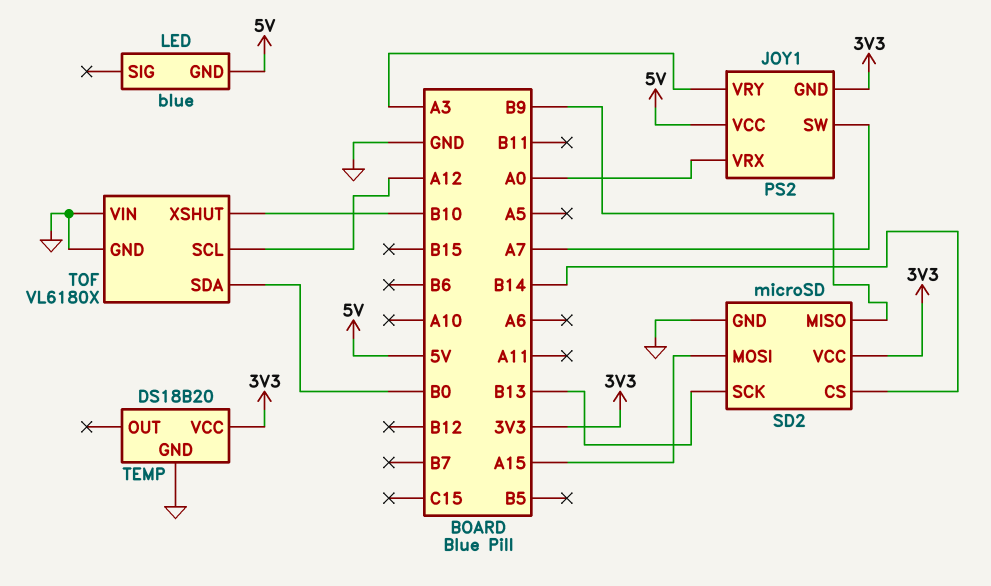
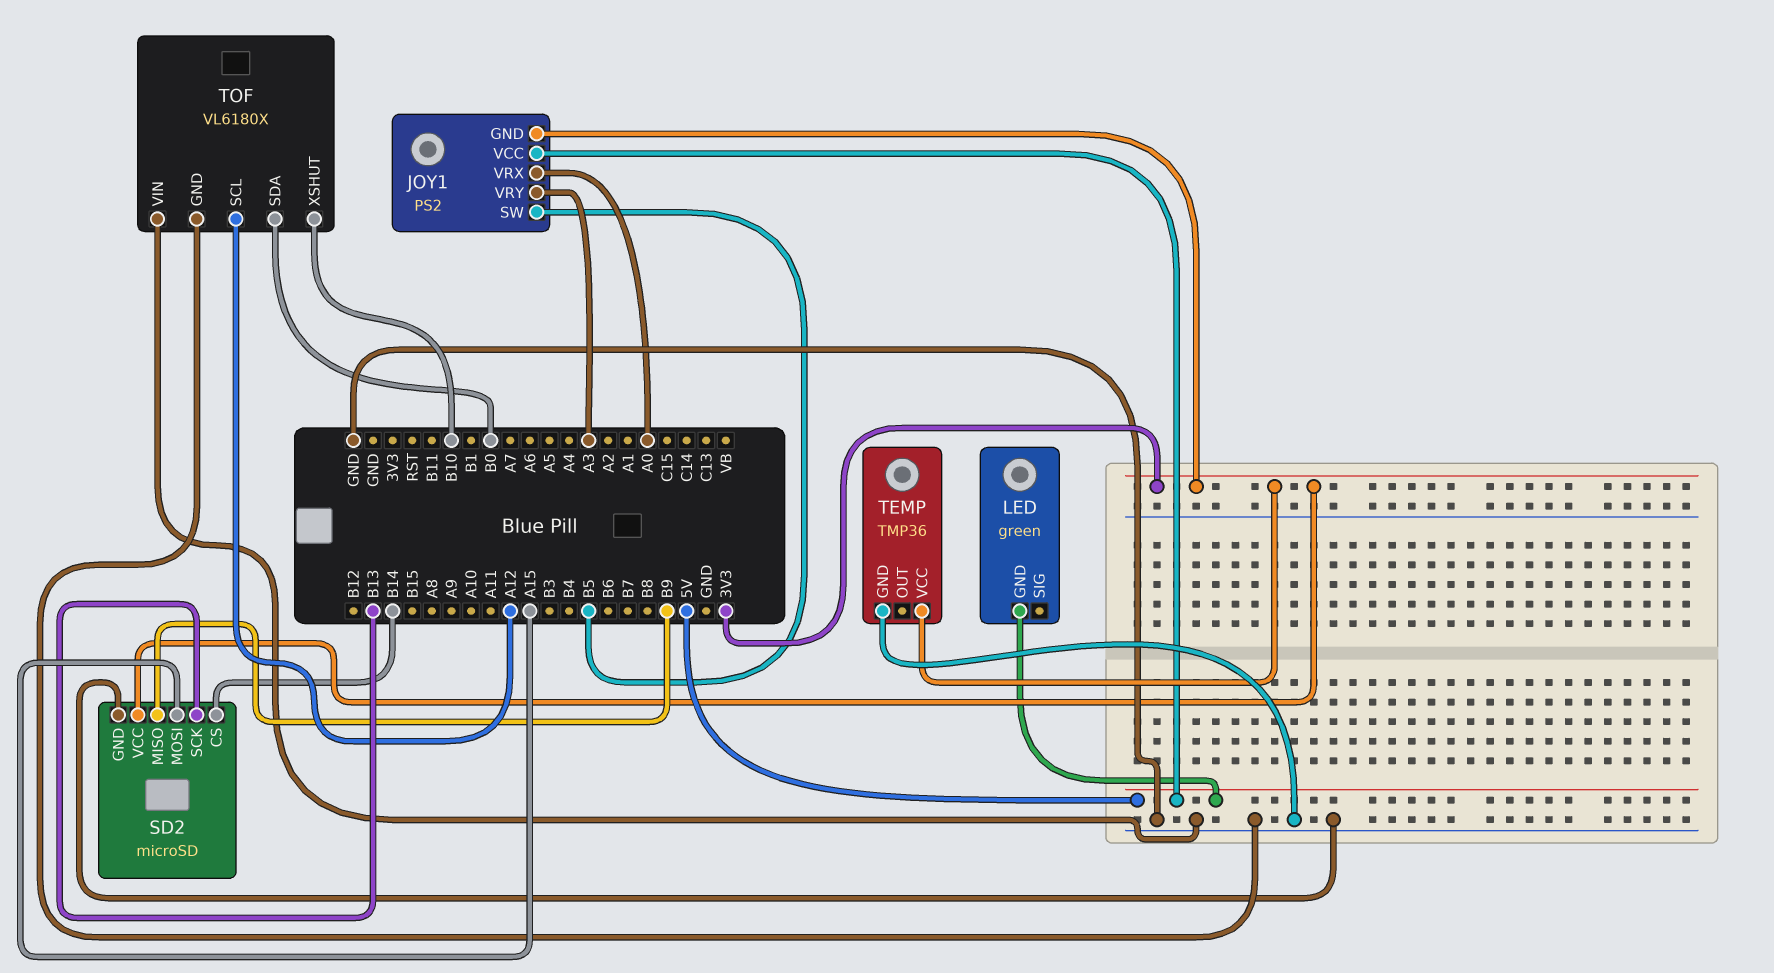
JOY1 pin SW: A7 -> B5
LED: blue -> green
TEMP: DS18B20 -> TMP36

